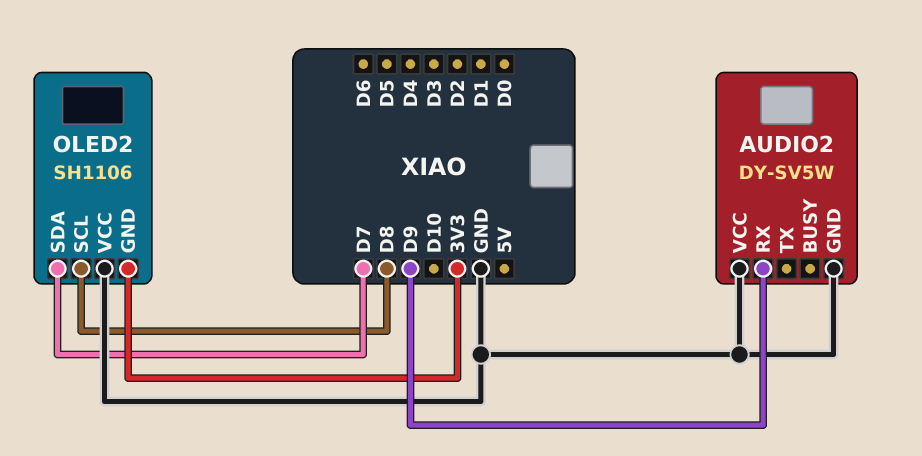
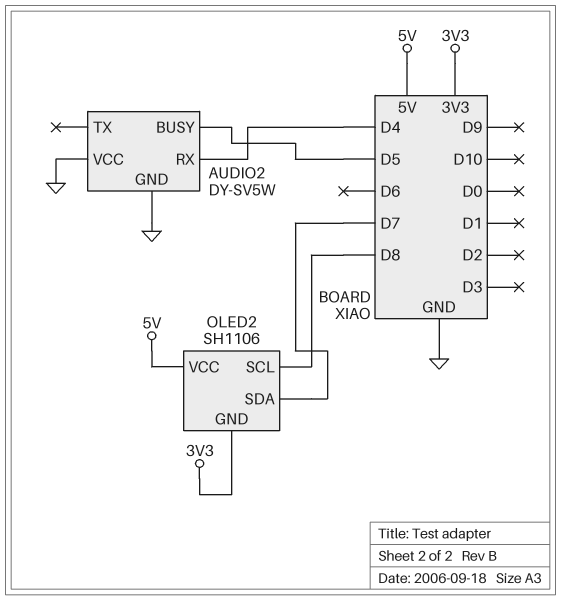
AUDIO2 pin BUSY: none -> D5
AUDIO2 pin RX: D9 -> D4
OLED2 pin VCC: GND -> 5V

